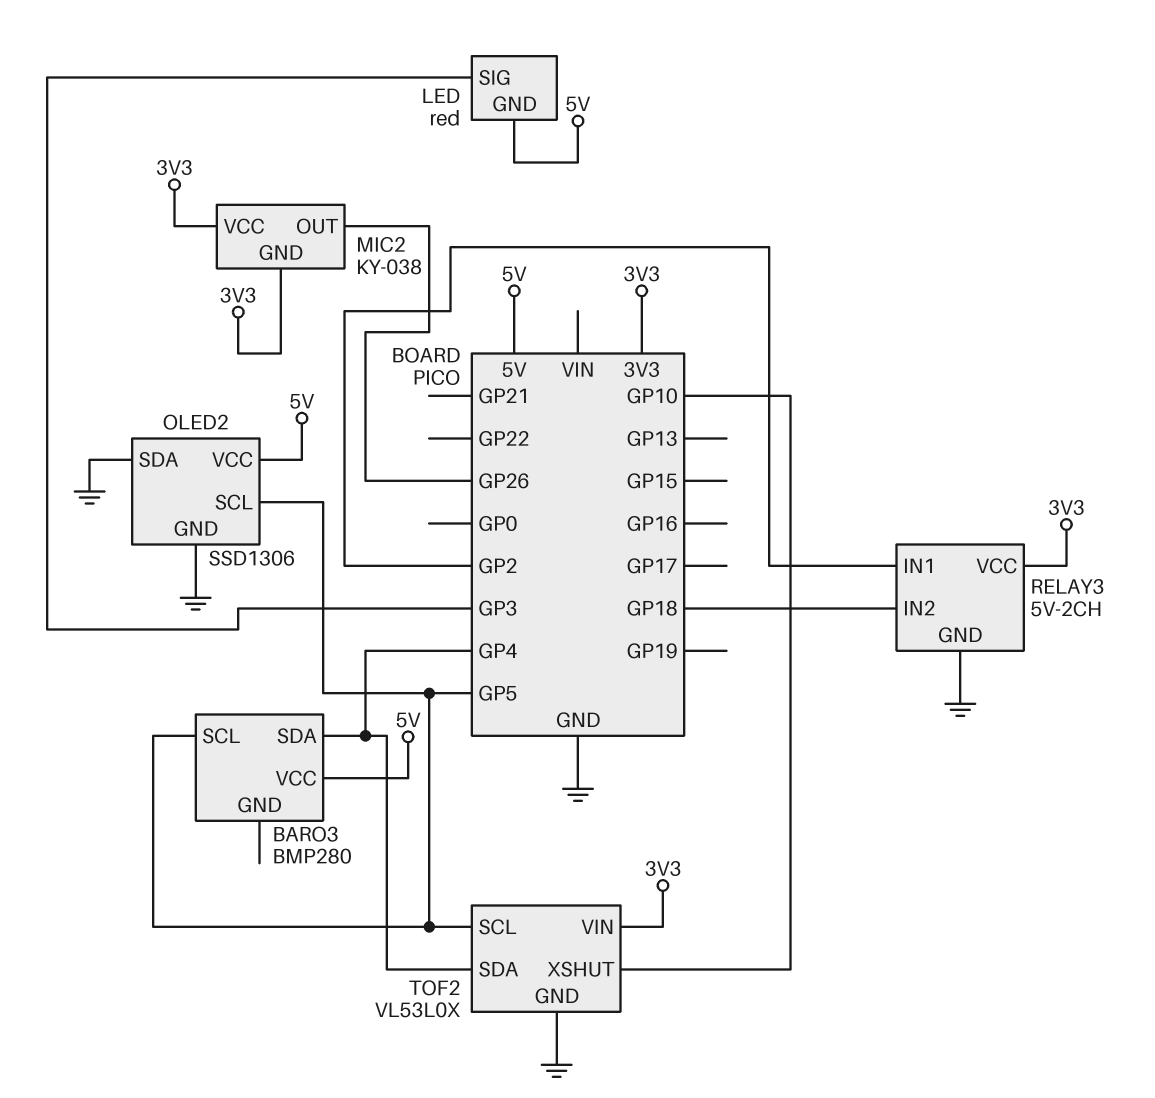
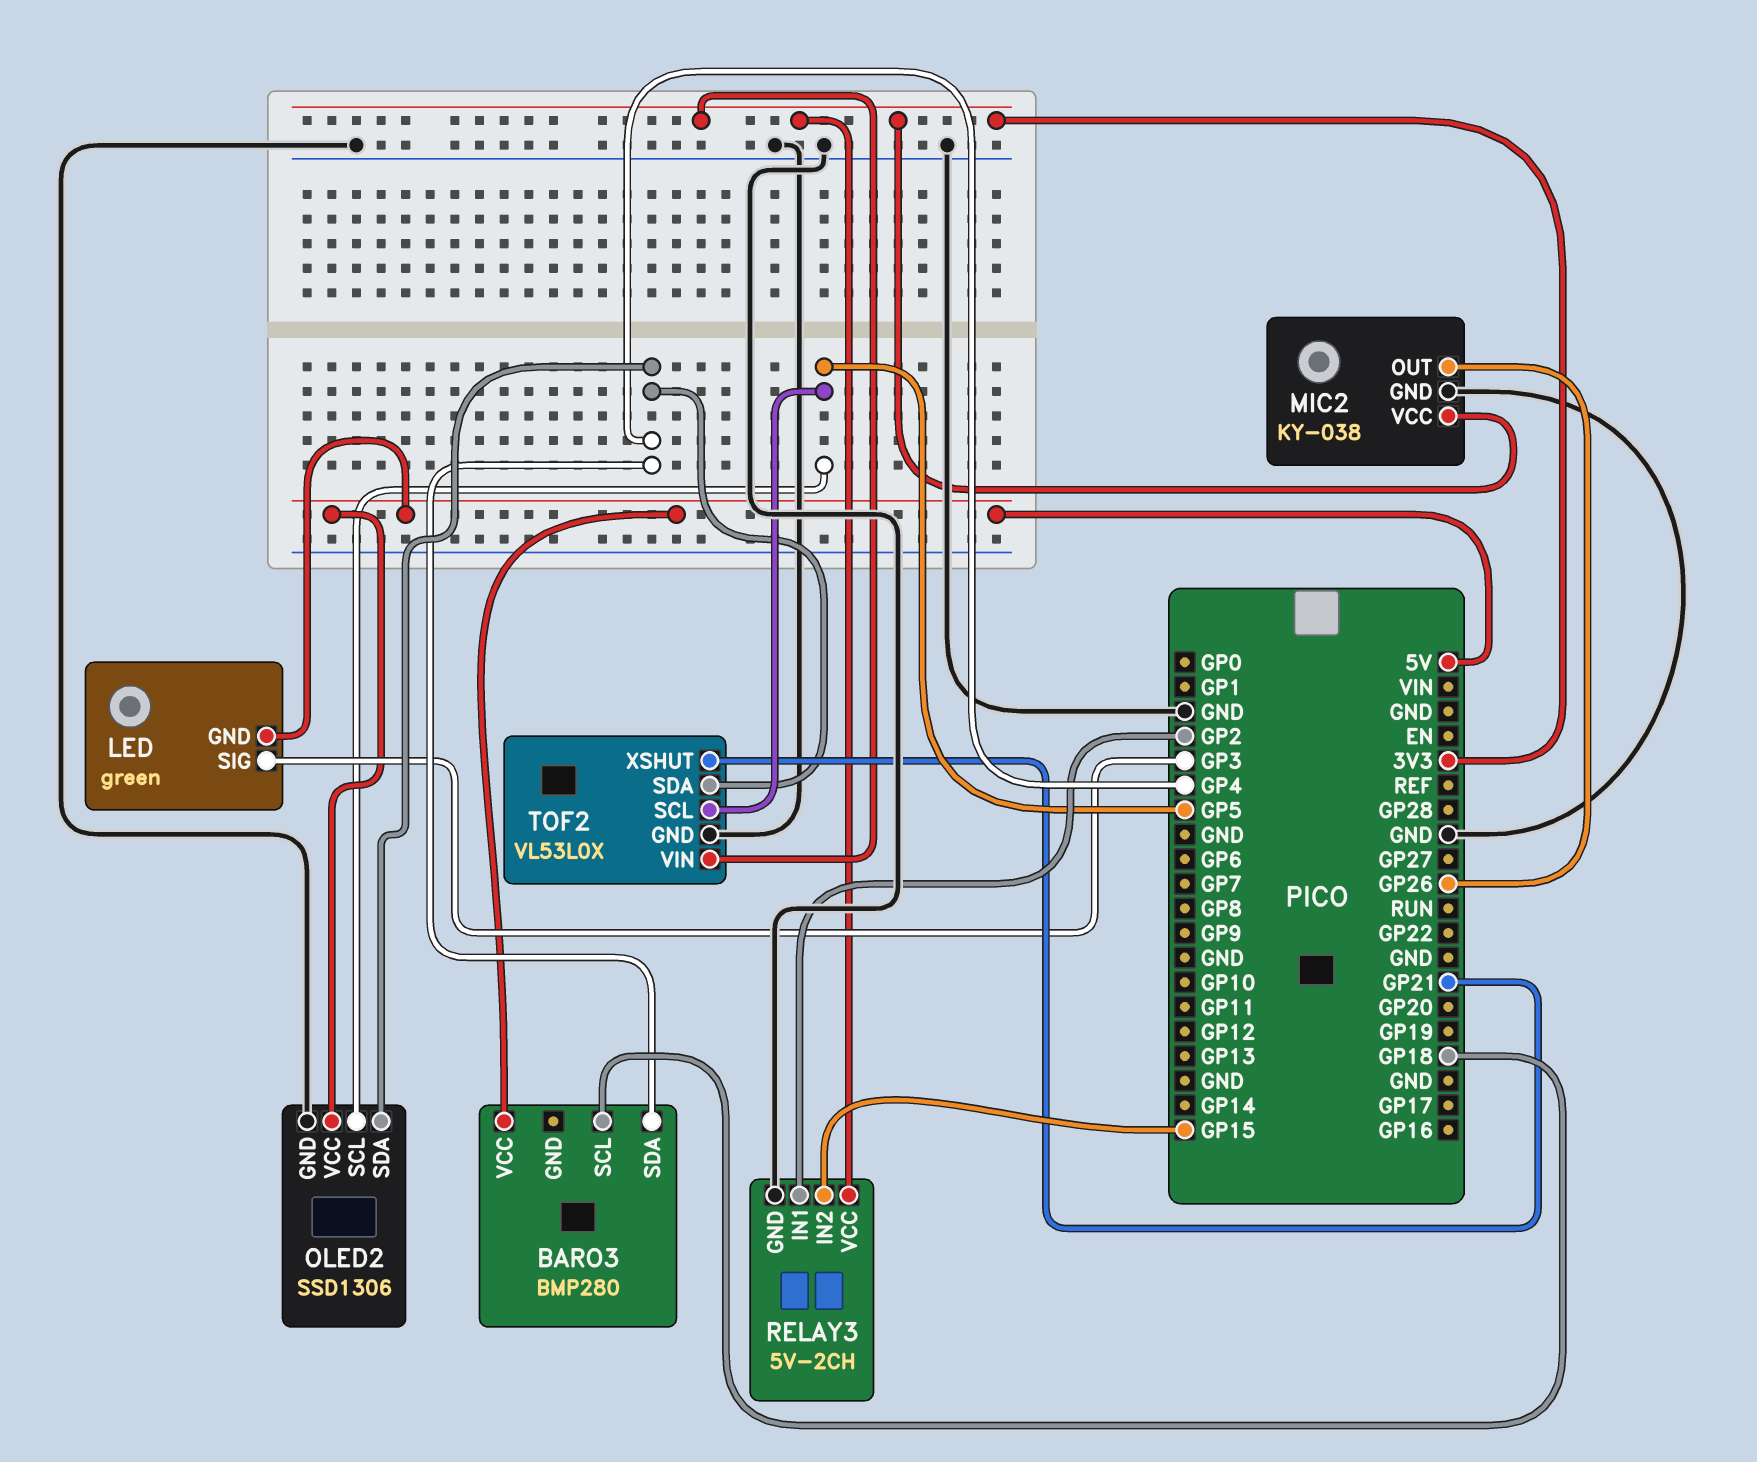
BARO3 pin SCL: GP5 -> GP18
LED: red -> green
MIC2 pin GND: 3V3 -> GND
OLED2 pin SDA: GND -> GP4
RELAY3 pin IN2: GP18 -> GP15
TOF2 pin XSHUT: GP10 -> GP21

